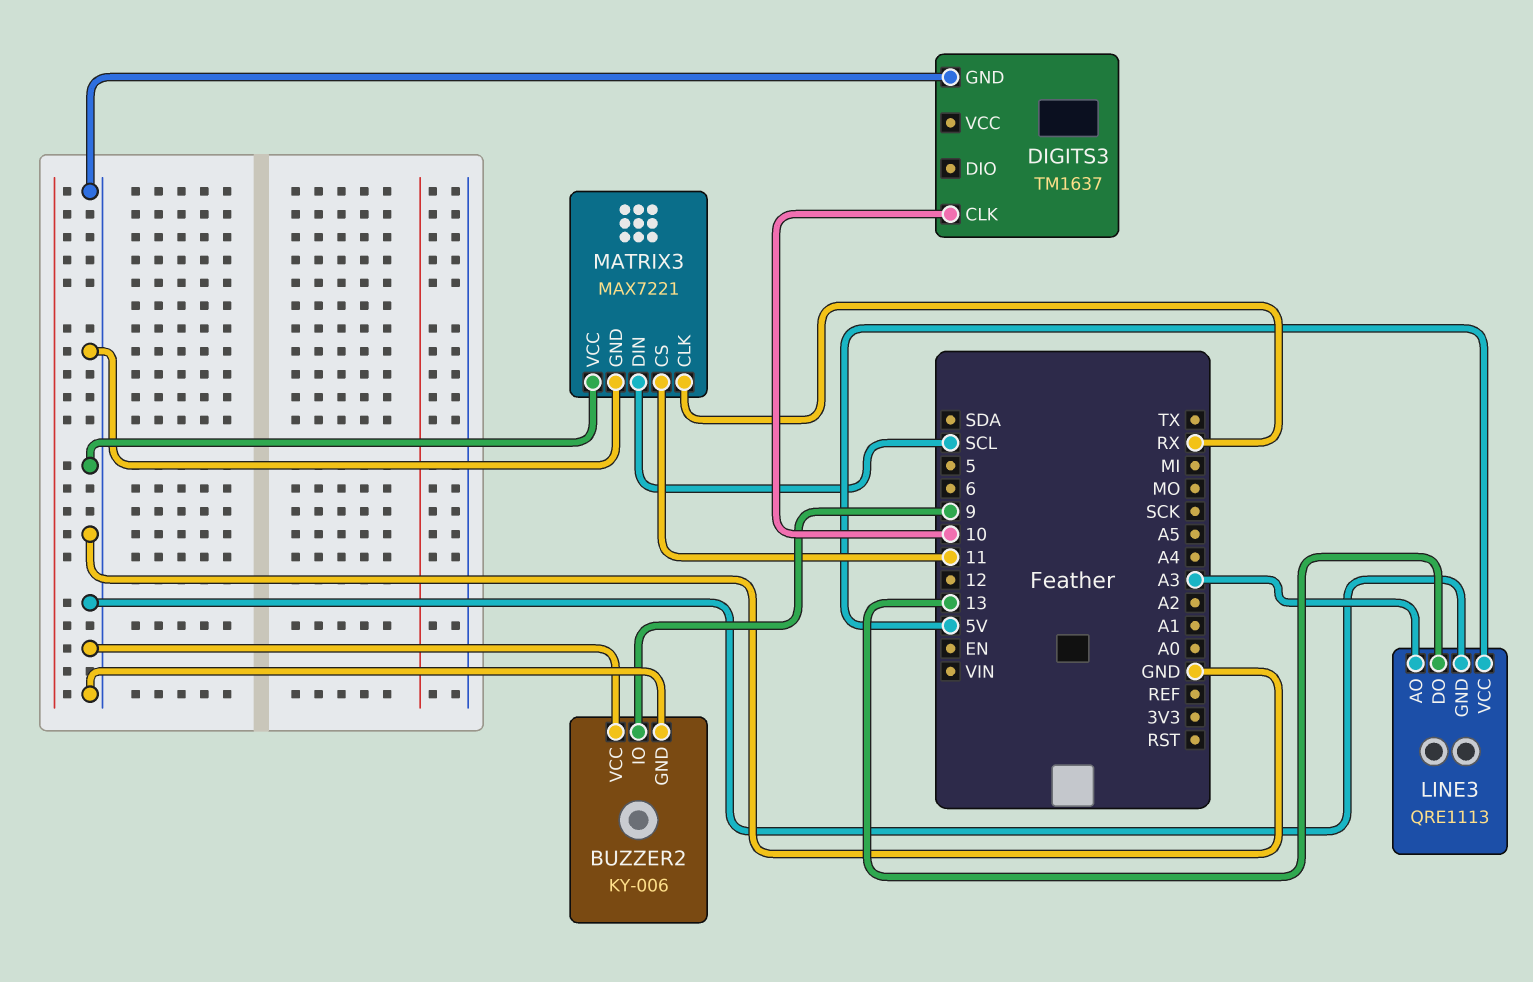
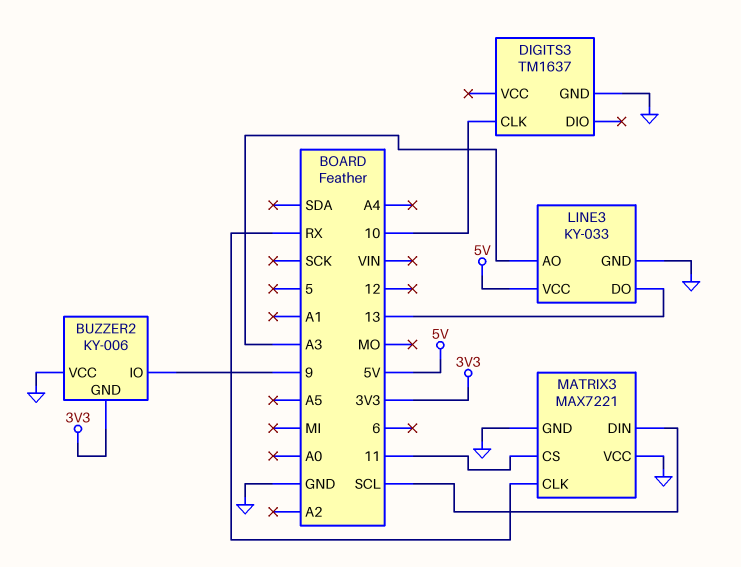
BUZZER2 pin GND: GND -> 3V3
LINE3: QRE1113 -> KY-033

